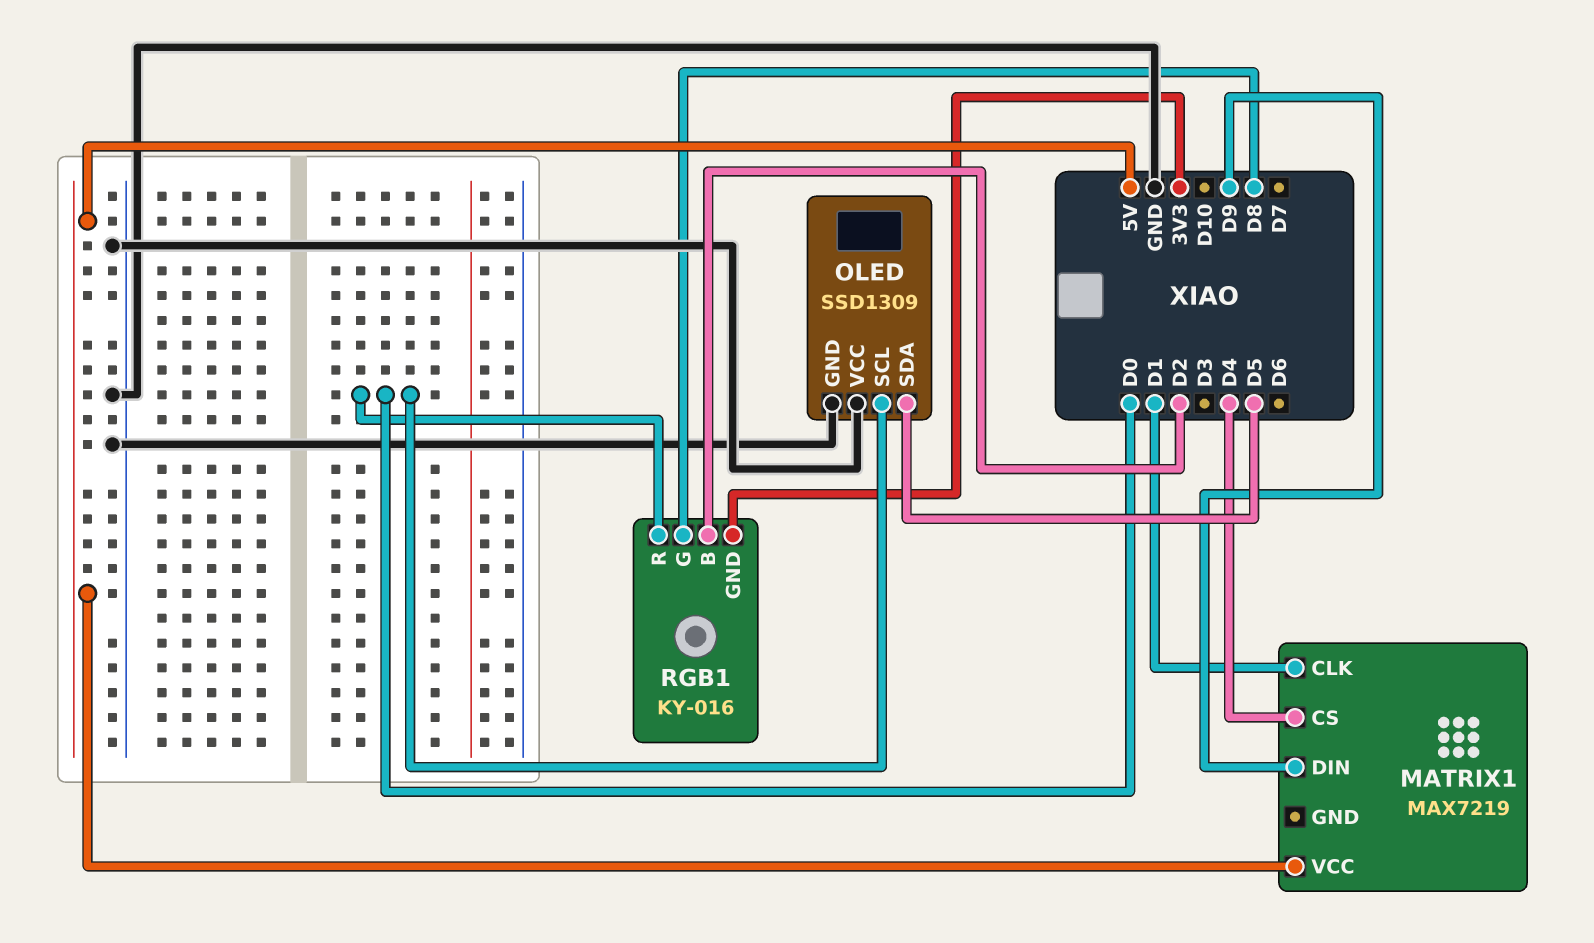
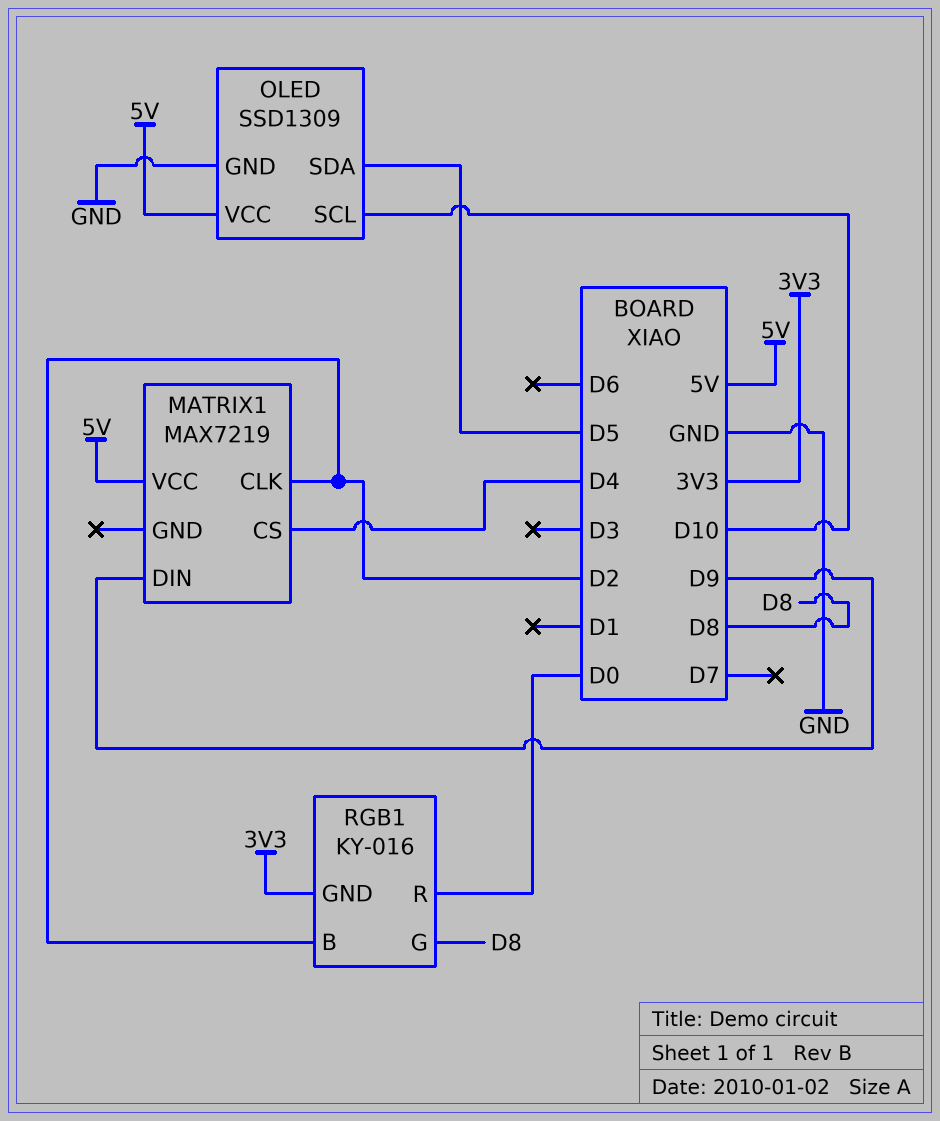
MATRIX1 pin CLK: D1 -> D2
OLED pin SCL: D0 -> D10
OLED pin VCC: GND -> 5V

